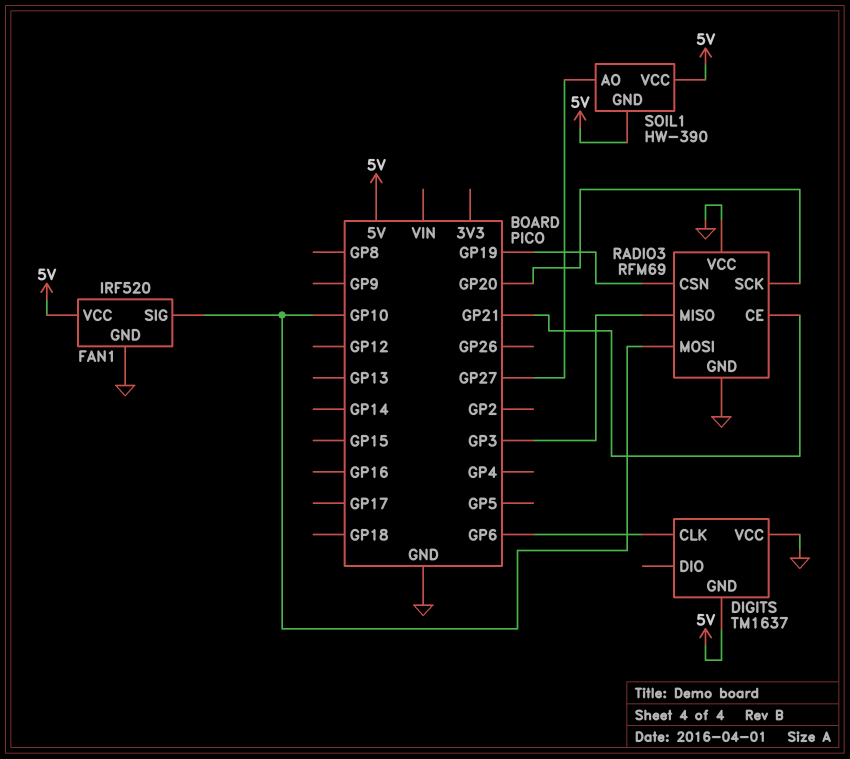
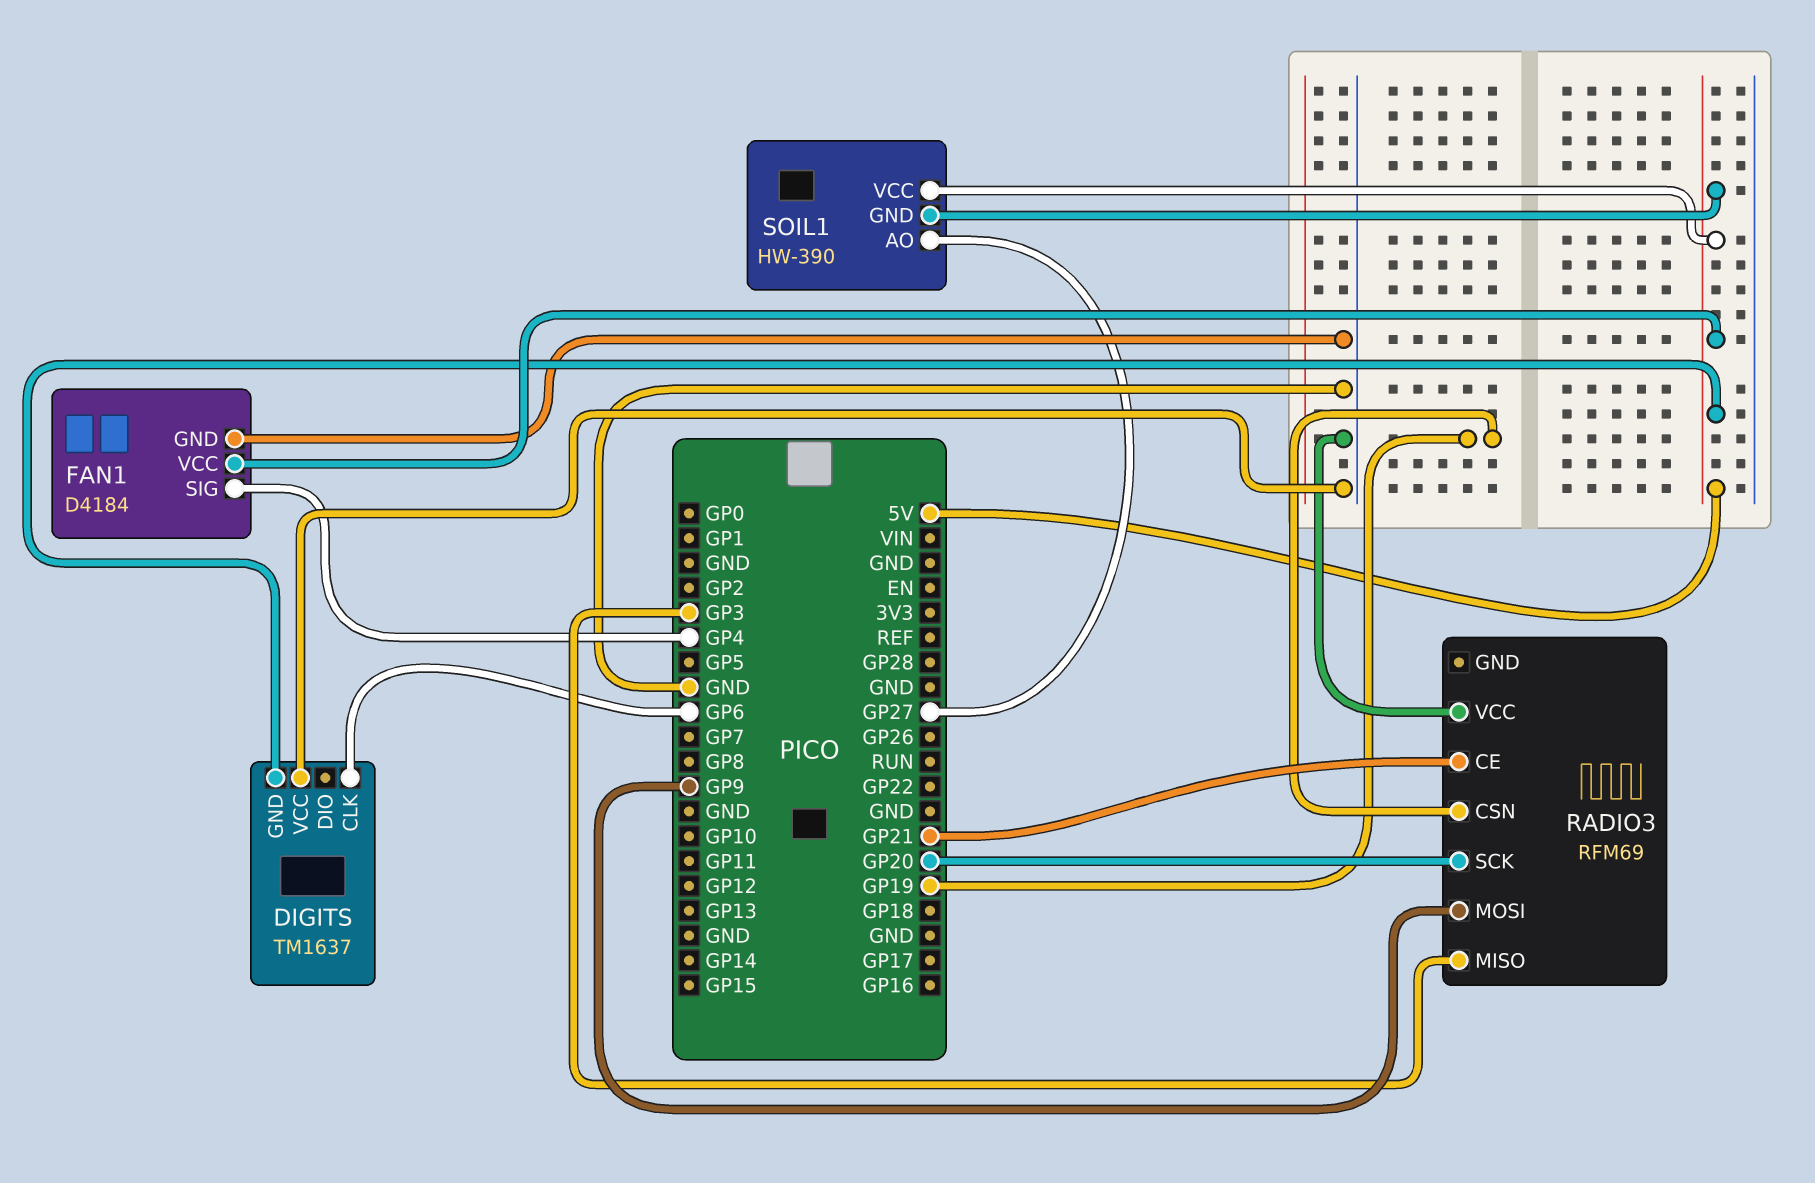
FAN1: IRF520 -> D4184
FAN1 pin SIG: GP10 -> GP4
RADIO3 pin GND: GND -> none
RADIO3 pin MOSI: GP10 -> GP9

